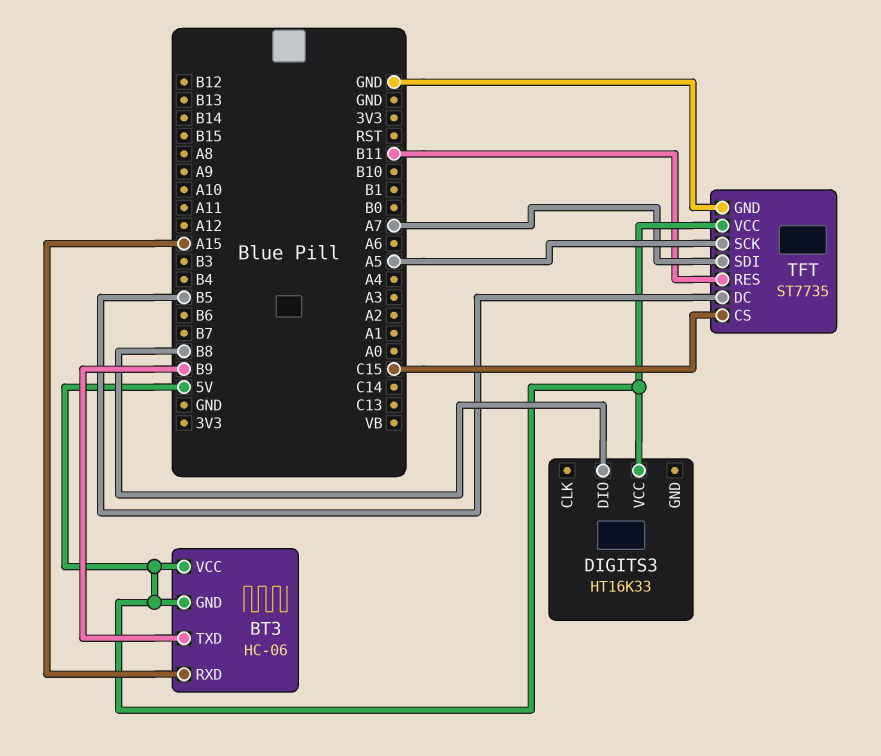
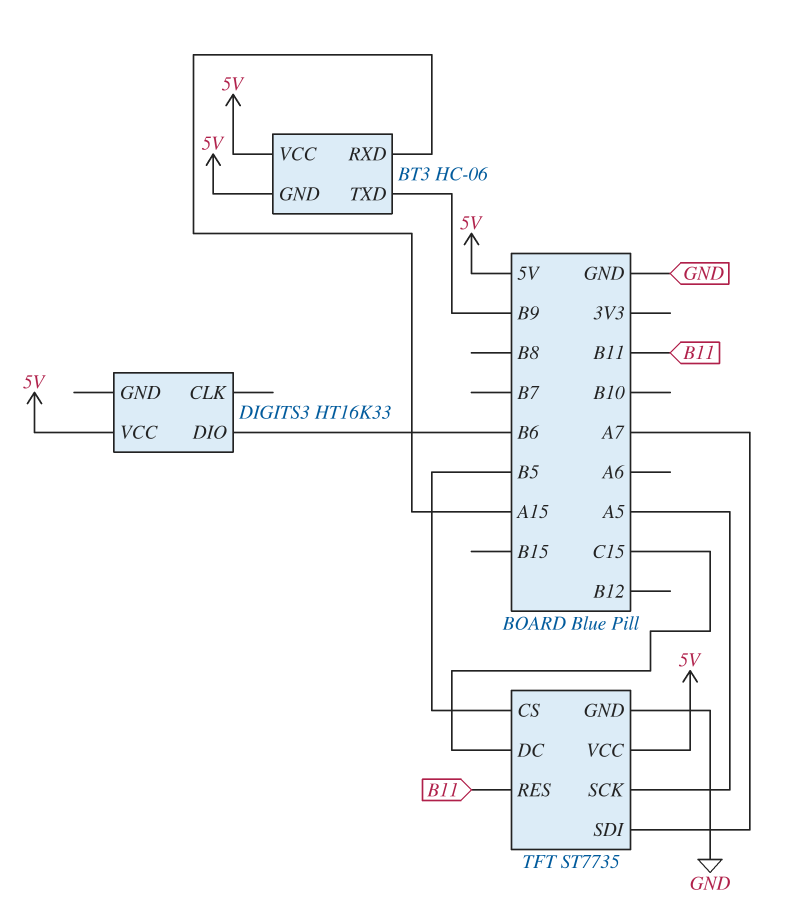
DIGITS3 pin DIO: B8 -> B6
TFT pin CS: C15 -> B5
TFT pin DC: B5 -> C15

